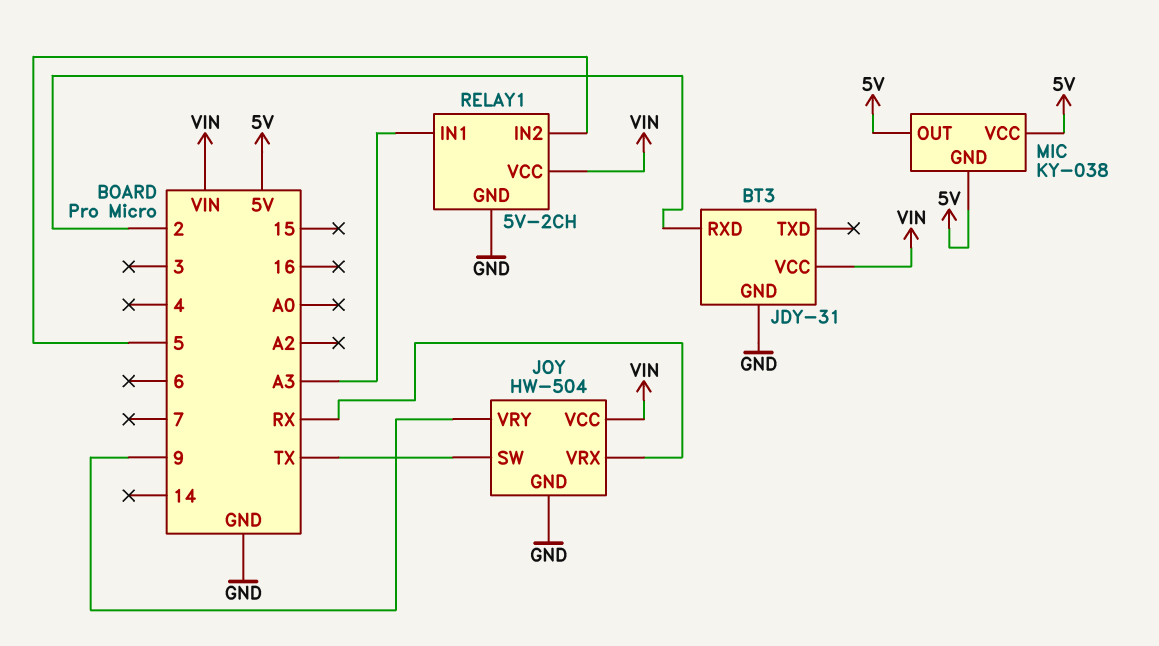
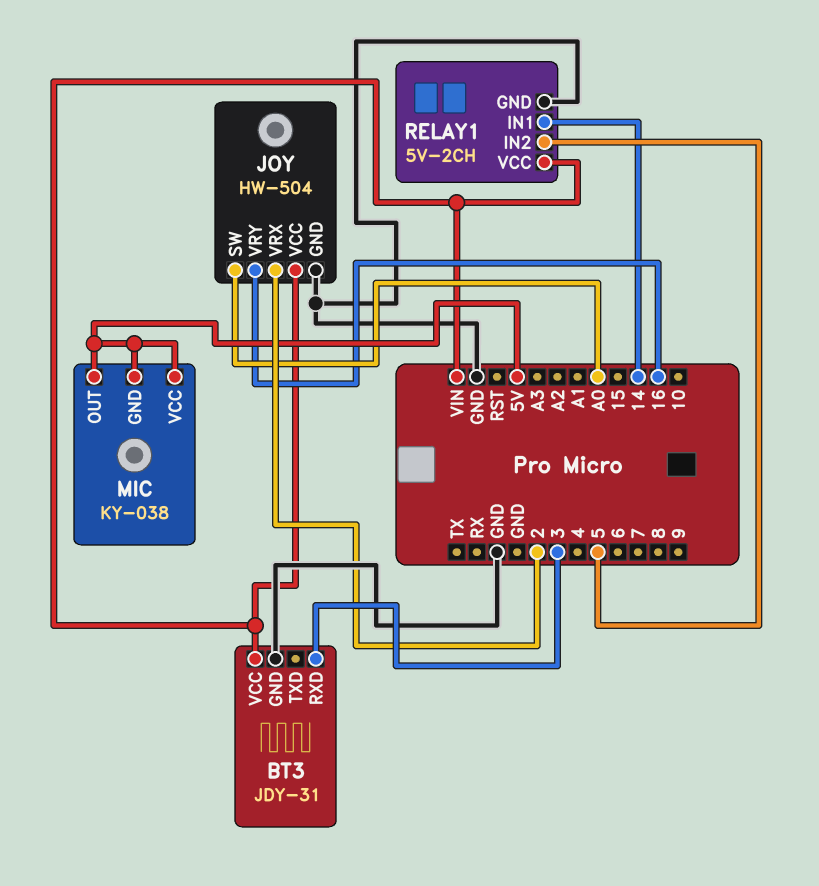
BT3 pin RXD: 2 -> 3
JOY pin SW: TX -> A0
JOY pin VRX: RX -> 2
JOY pin VRY: 9 -> 16
RELAY1 pin IN1: A3 -> 14

